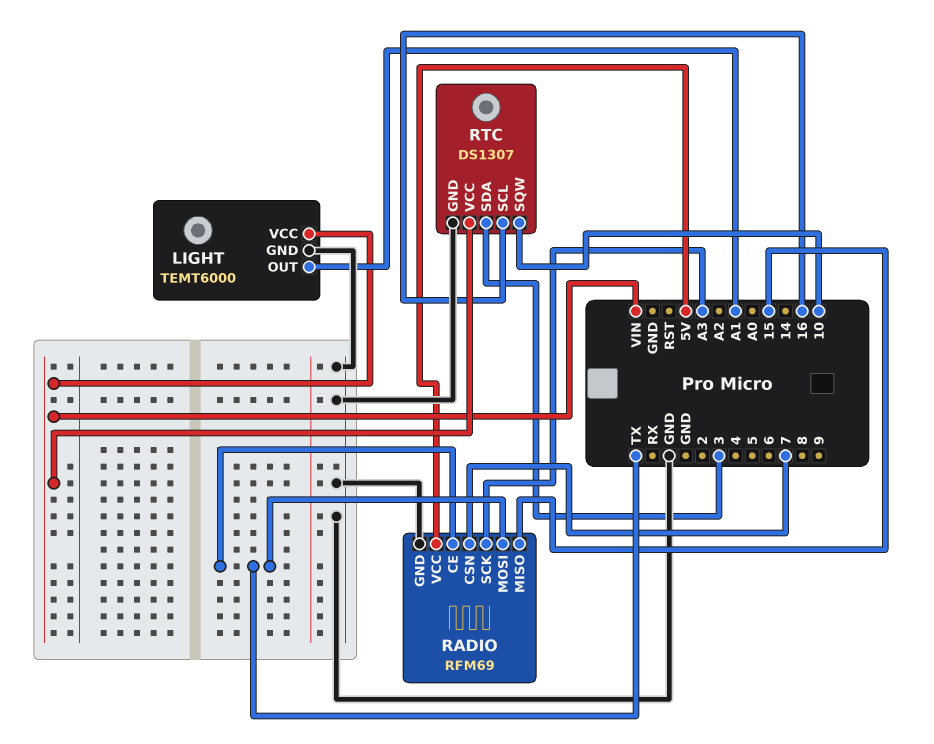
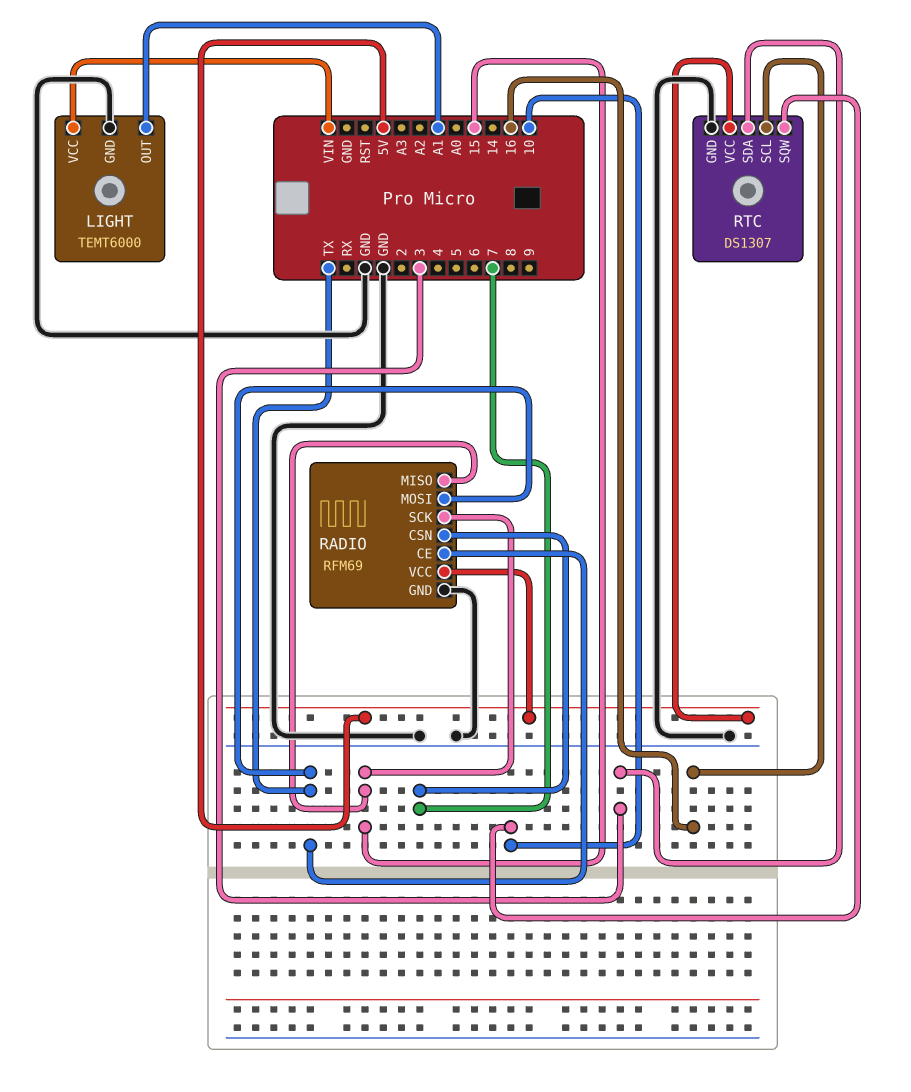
RADIO pin SCK: A3 -> 15
RTC pin VCC: VIN -> 5V

